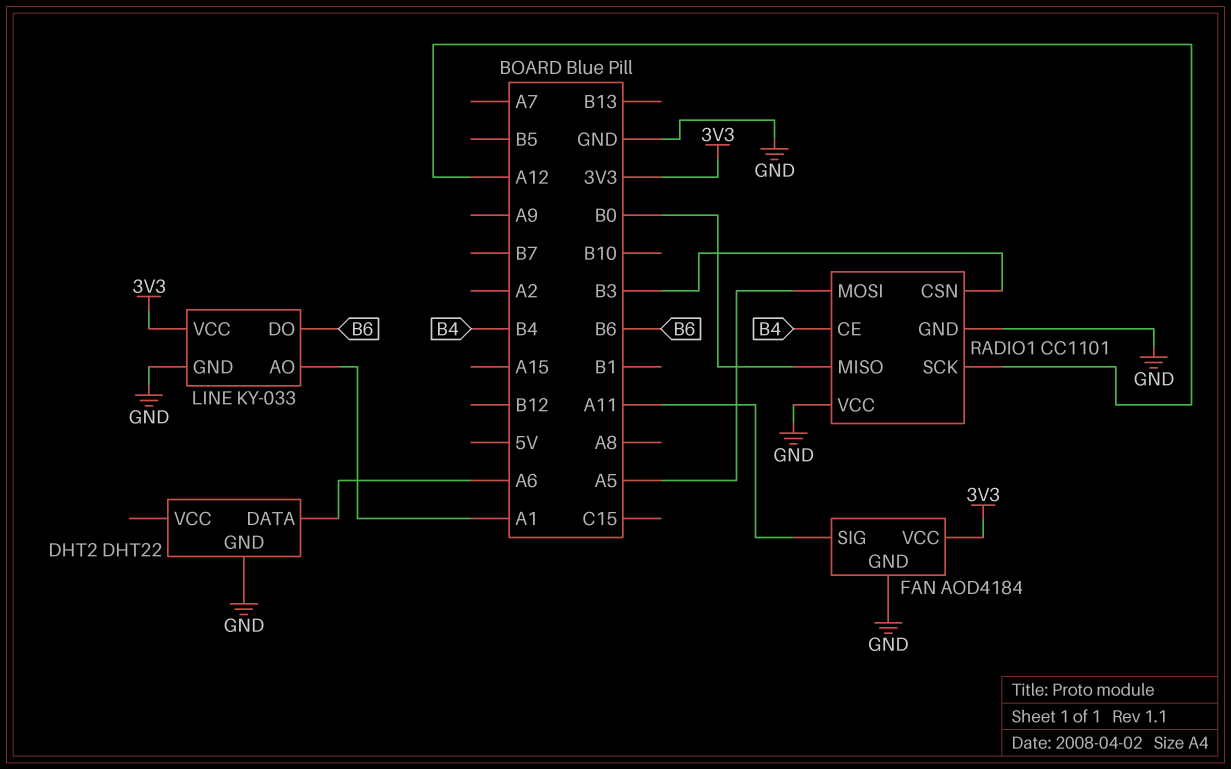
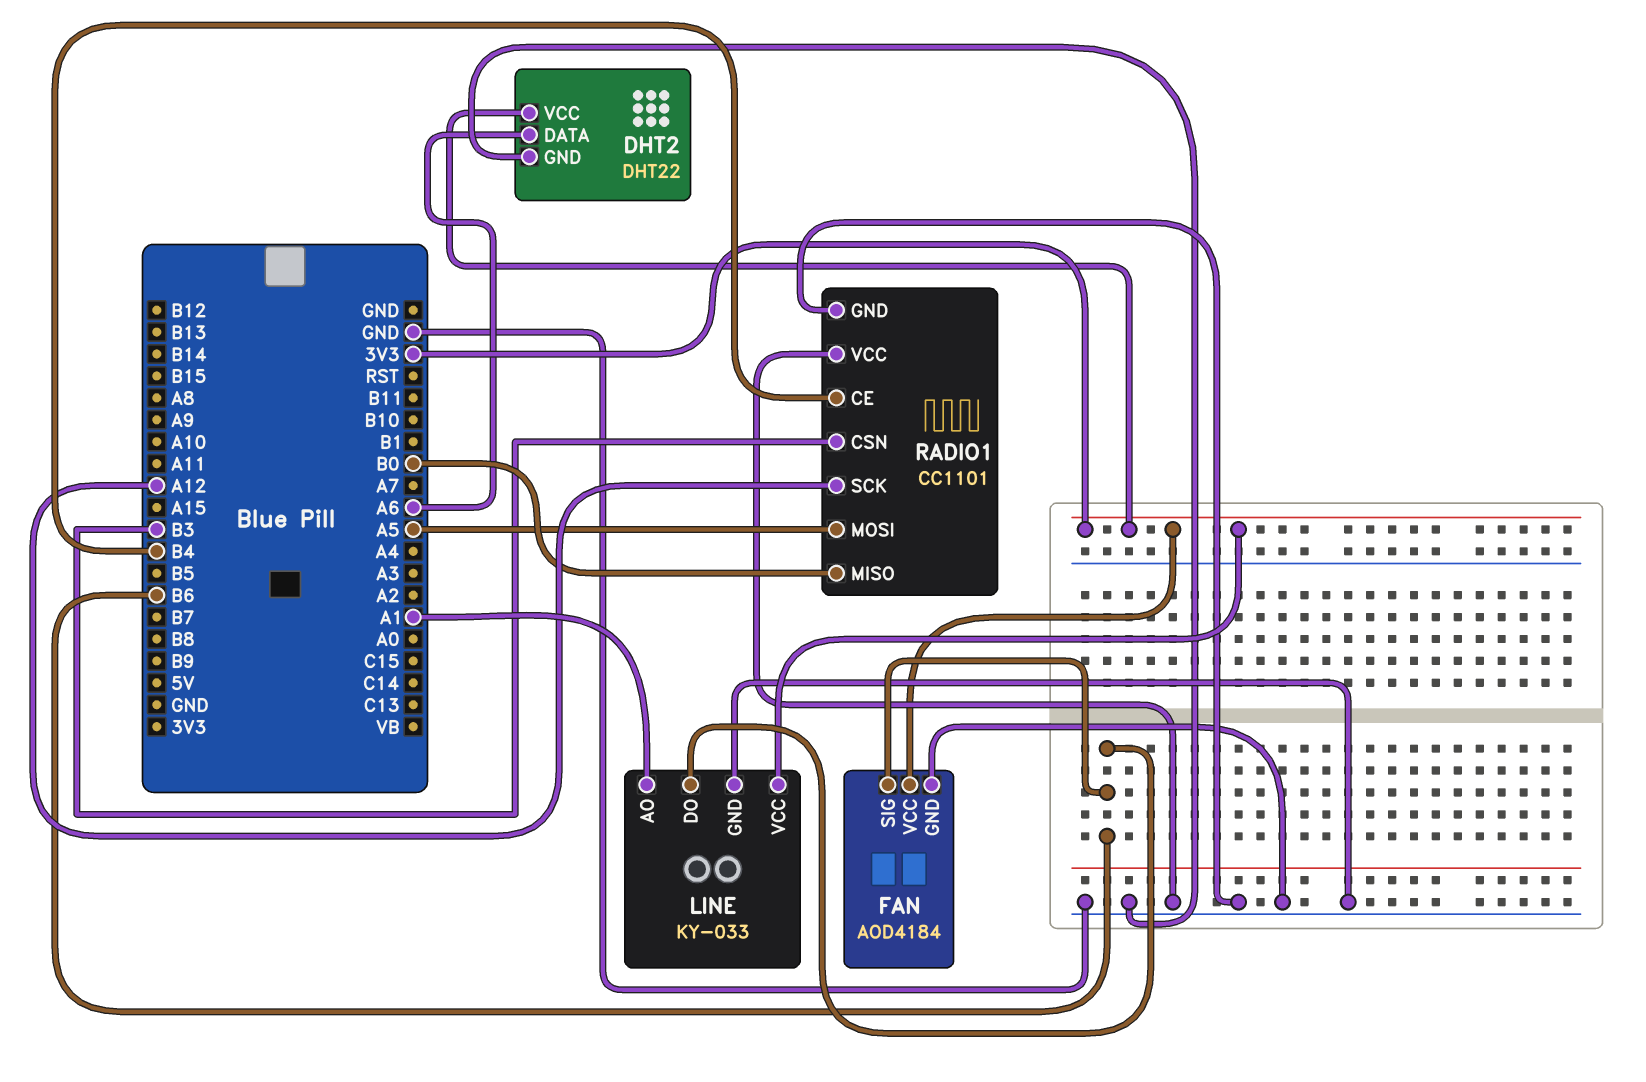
DHT2 pin VCC: none -> 3V3
FAN pin SIG: A11 -> B6

